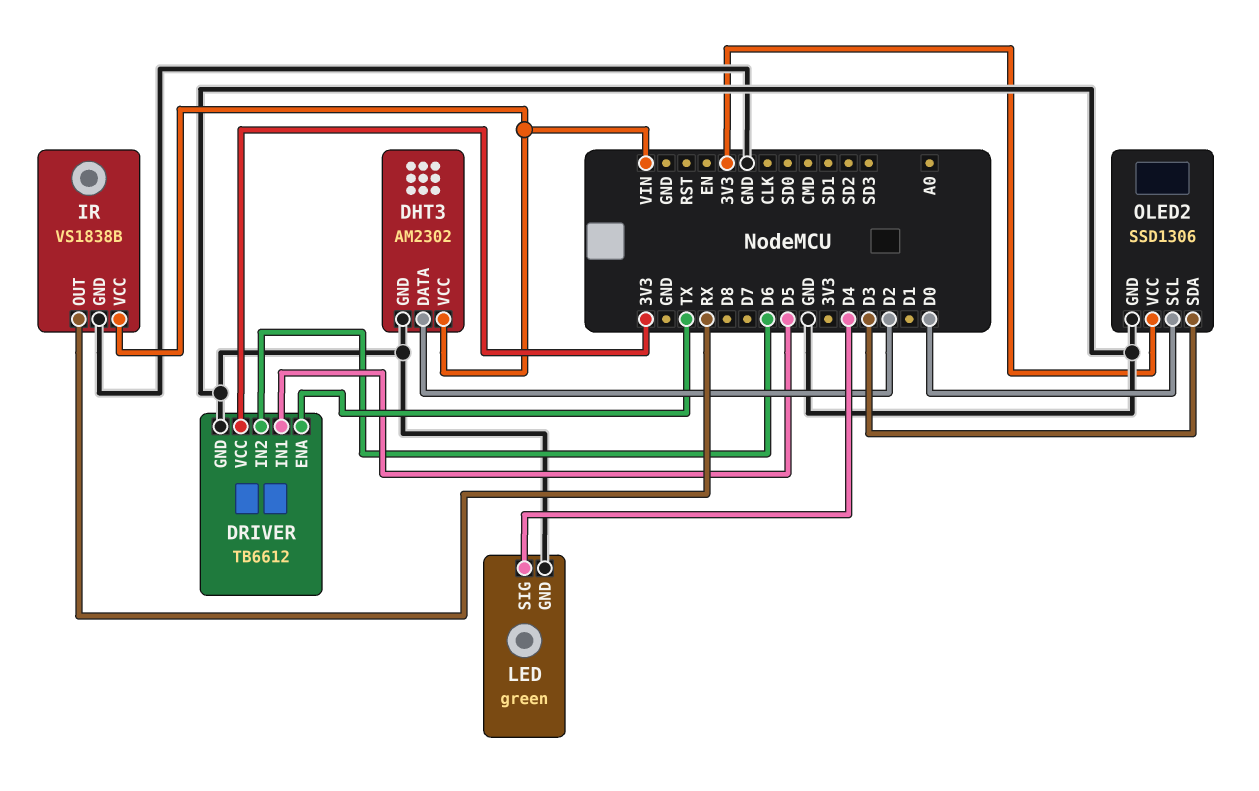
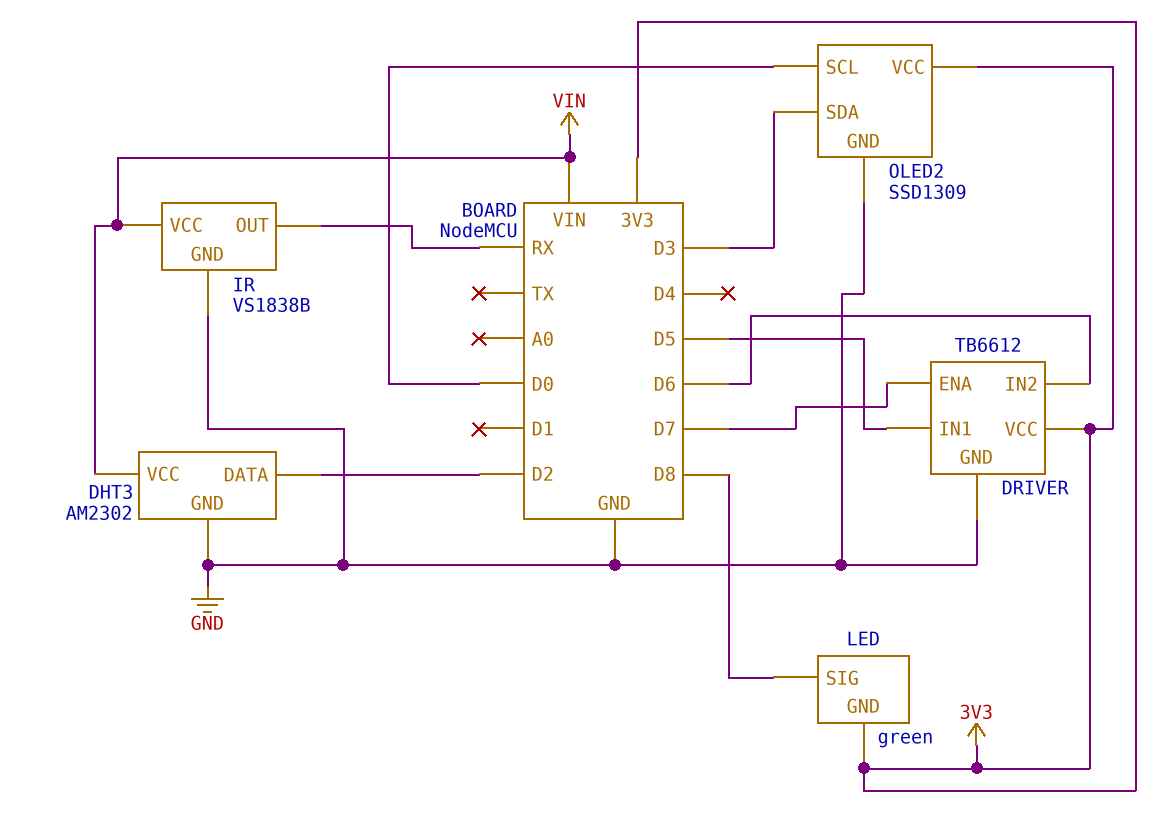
DRIVER pin ENA: TX -> D7
LED pin GND: GND -> 3V3
LED pin SIG: D4 -> D8
OLED2: SSD1306 -> SSD1309

